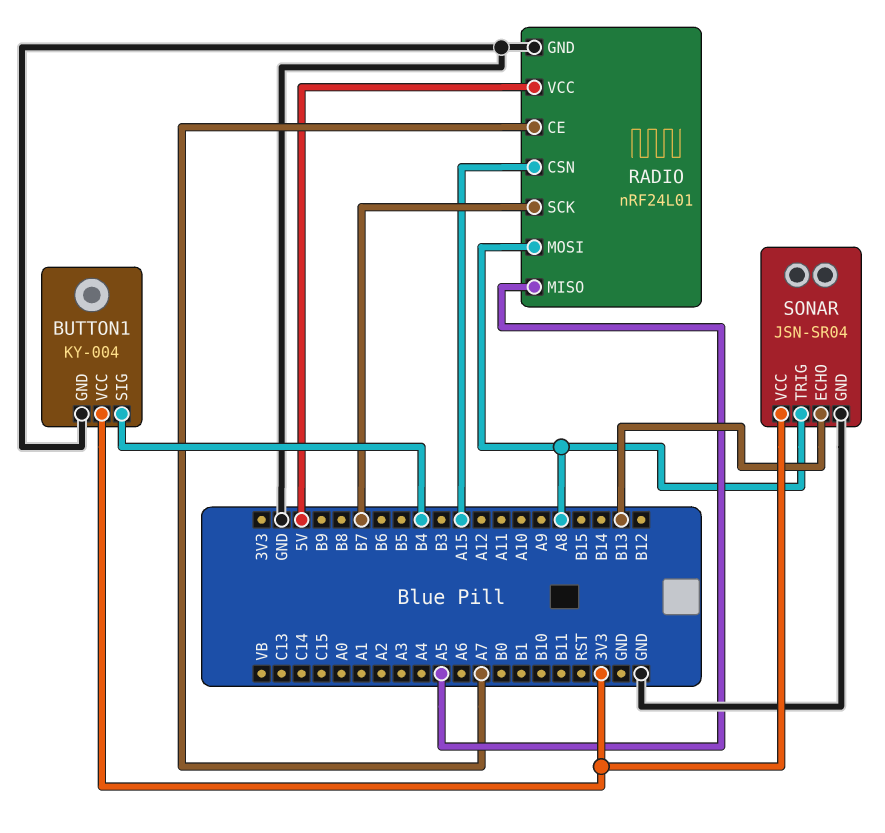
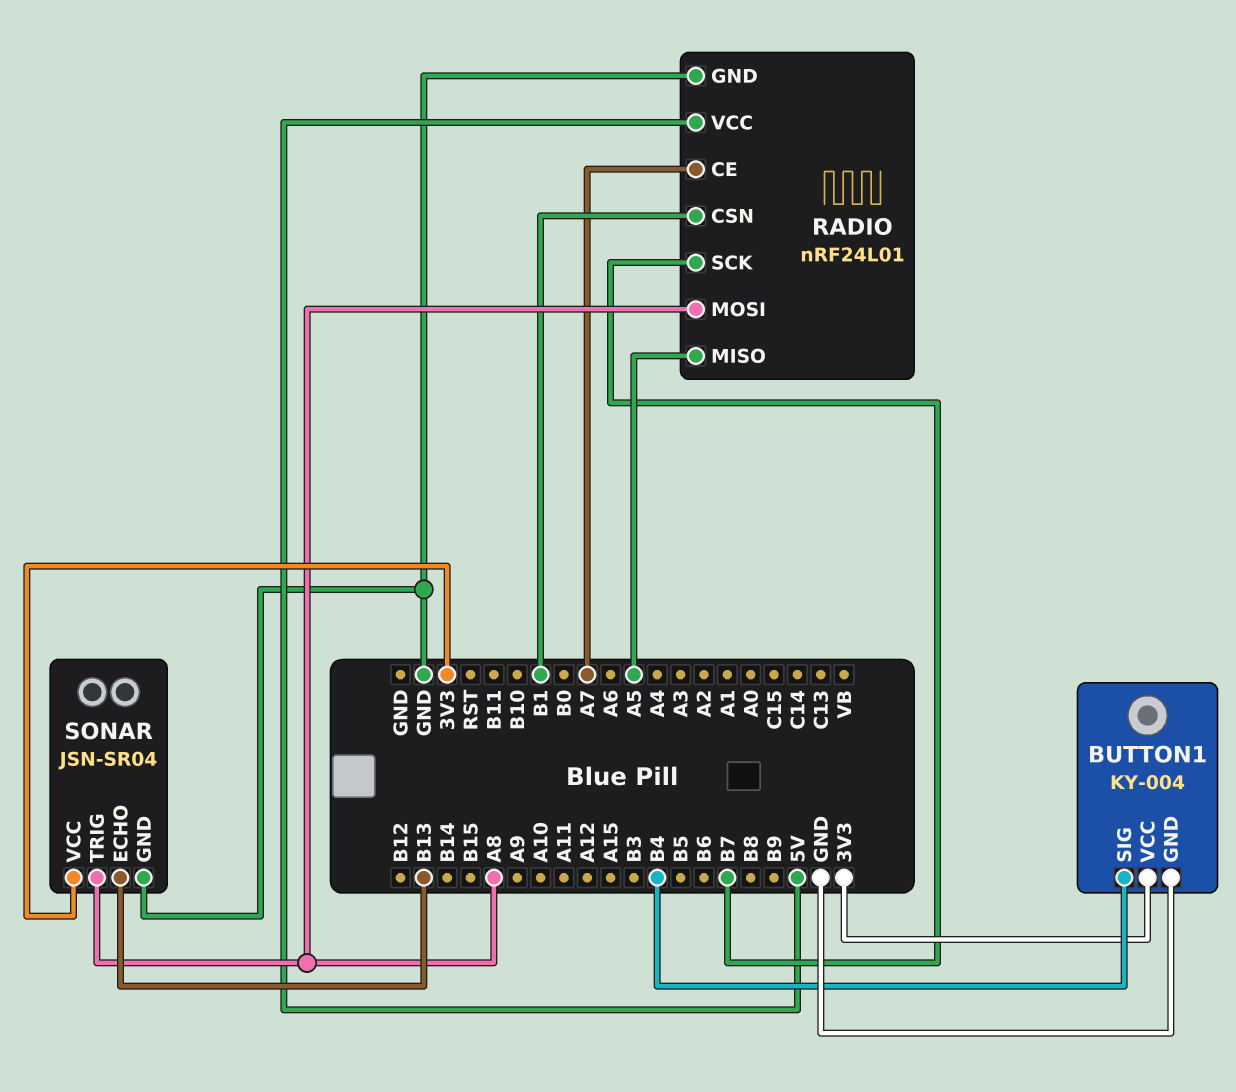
RADIO pin CSN: A15 -> B1

